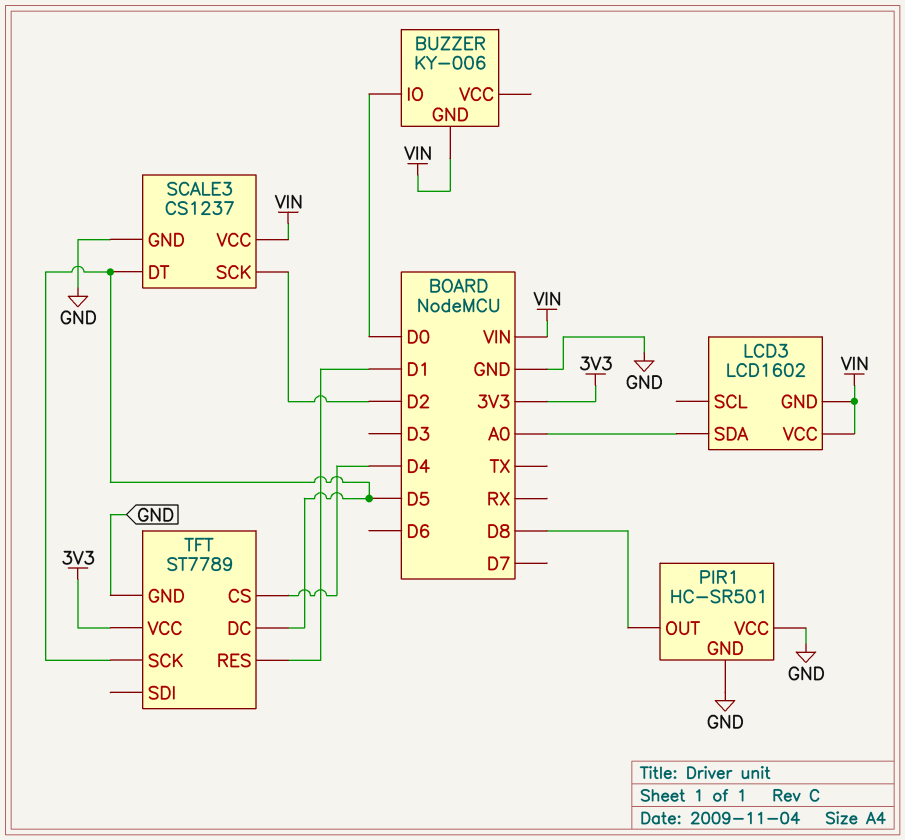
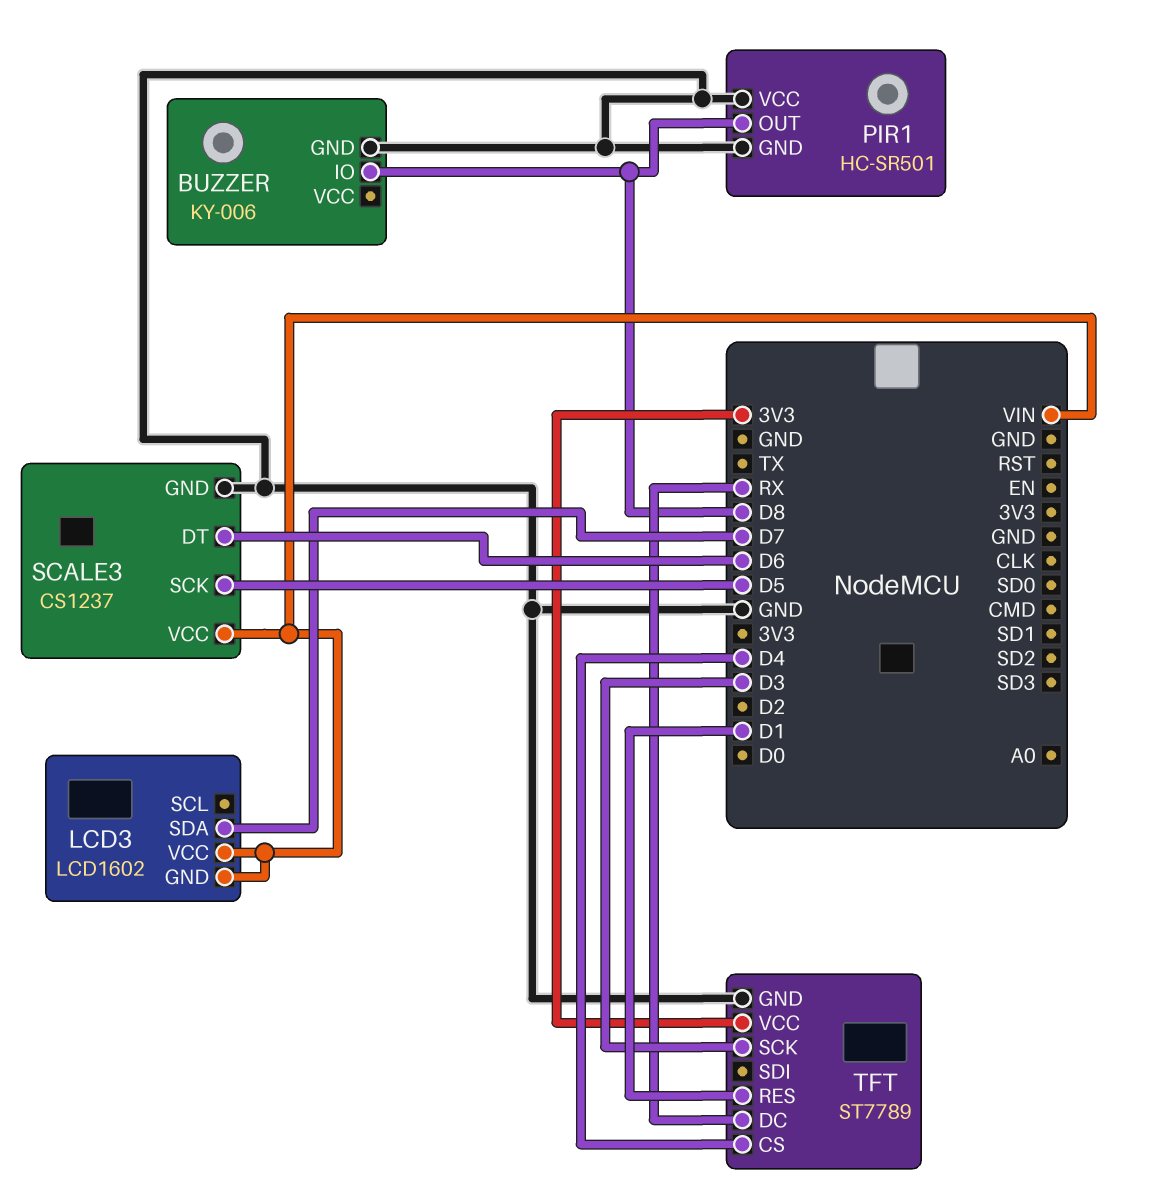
BUZZER pin GND: VIN -> GND
BUZZER pin IO: D0 -> D8
LCD3 pin SDA: A0 -> D7
SCALE3 pin DT: D5 -> D6
SCALE3 pin SCK: D2 -> D5
TFT pin DC: D5 -> RX
TFT pin SCK: D5 -> D3

